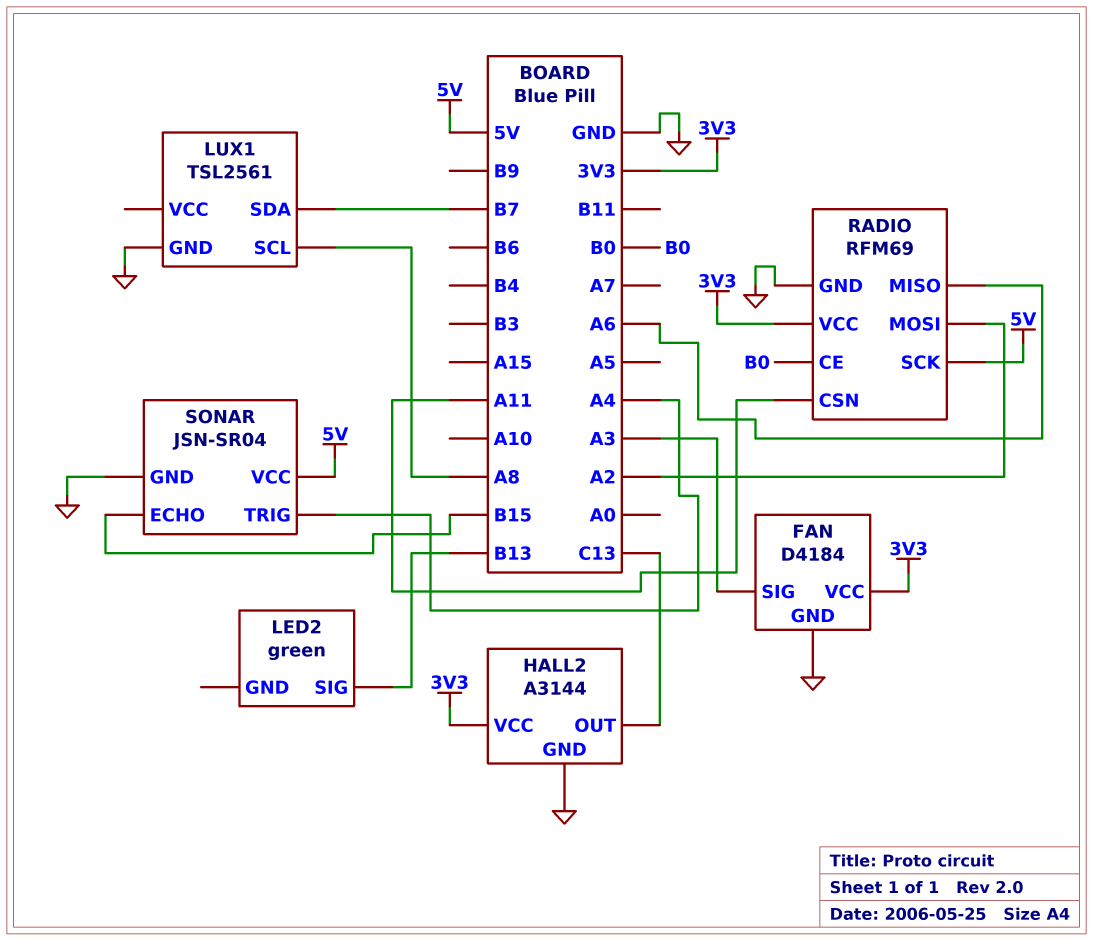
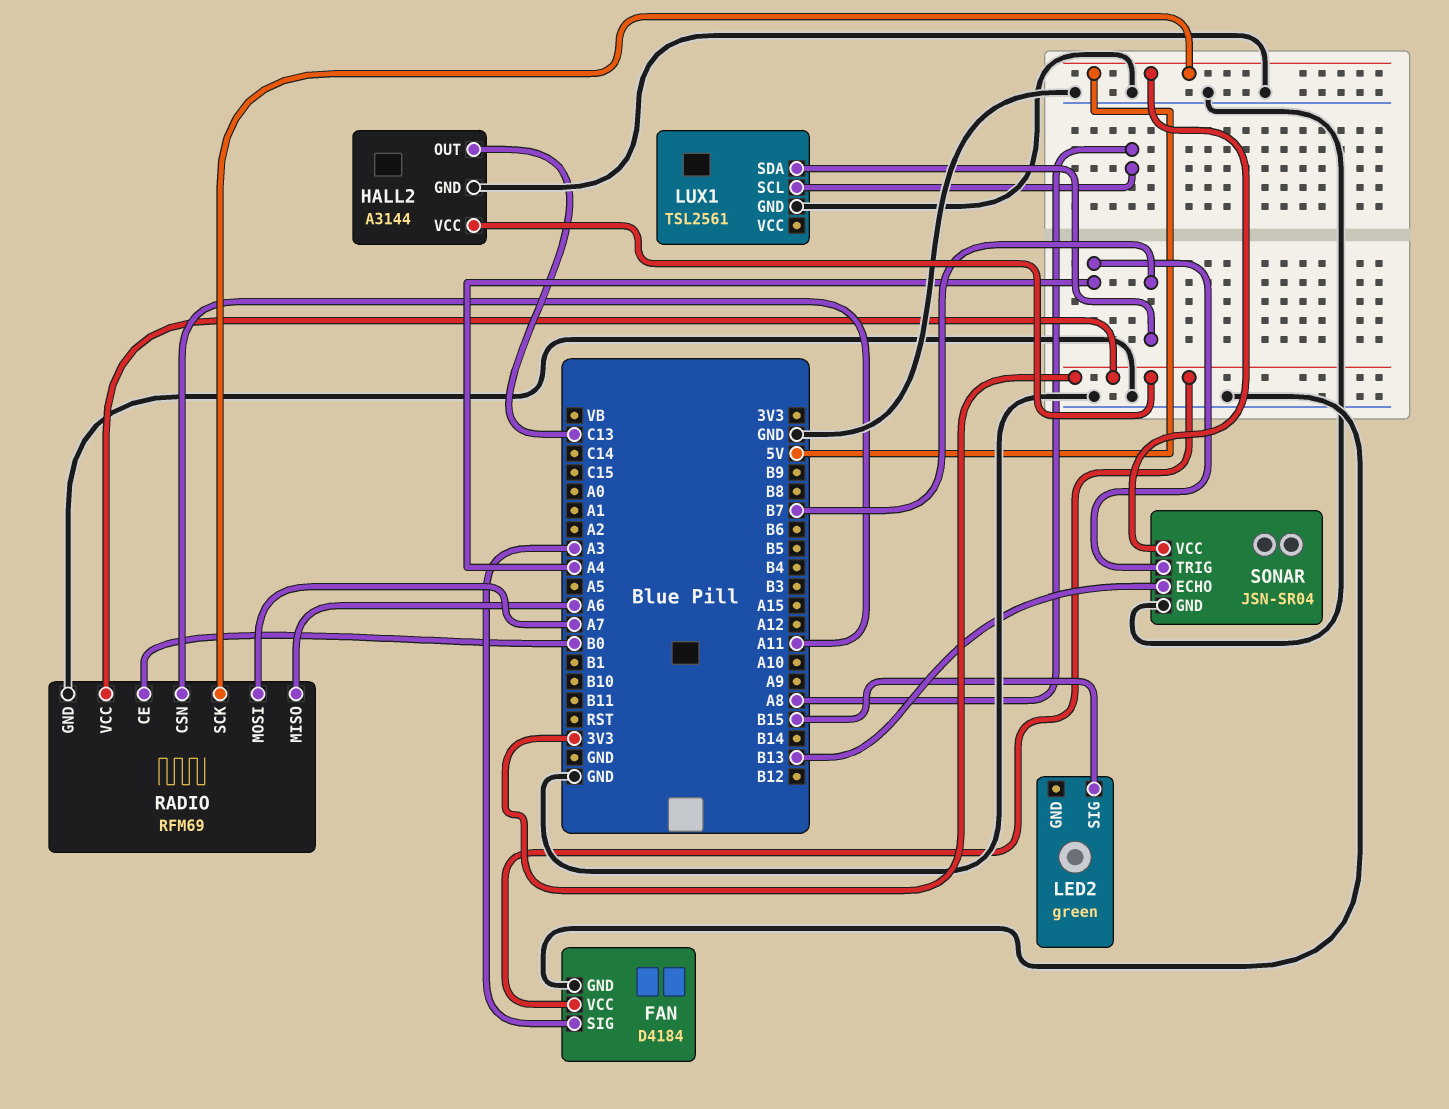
LED2 pin SIG: B13 -> B15
RADIO pin MOSI: A2 -> A7
SONAR pin ECHO: B15 -> B13

